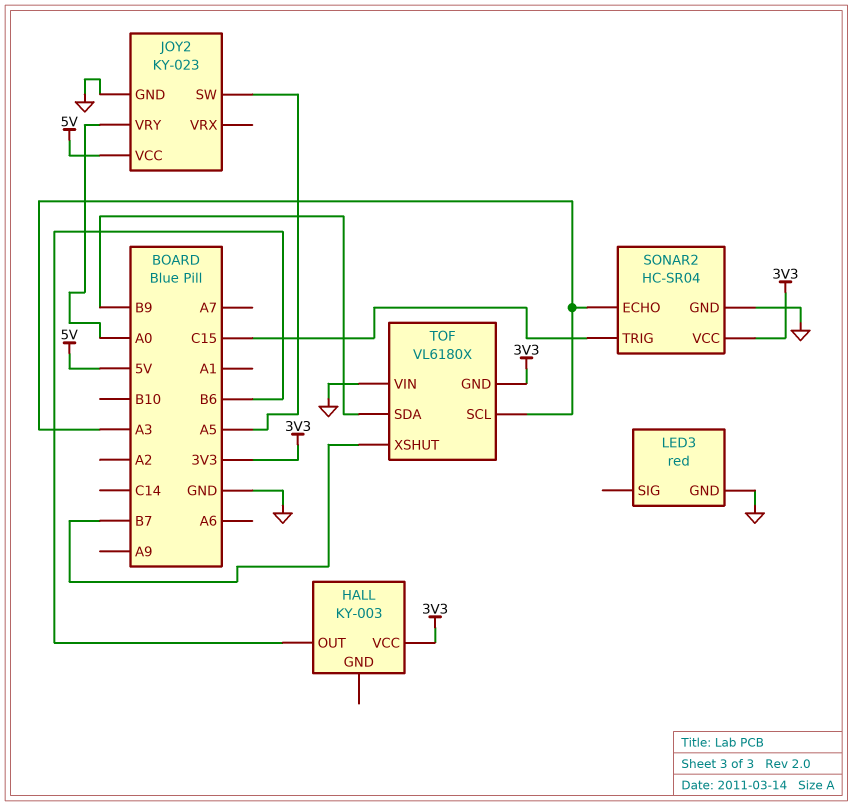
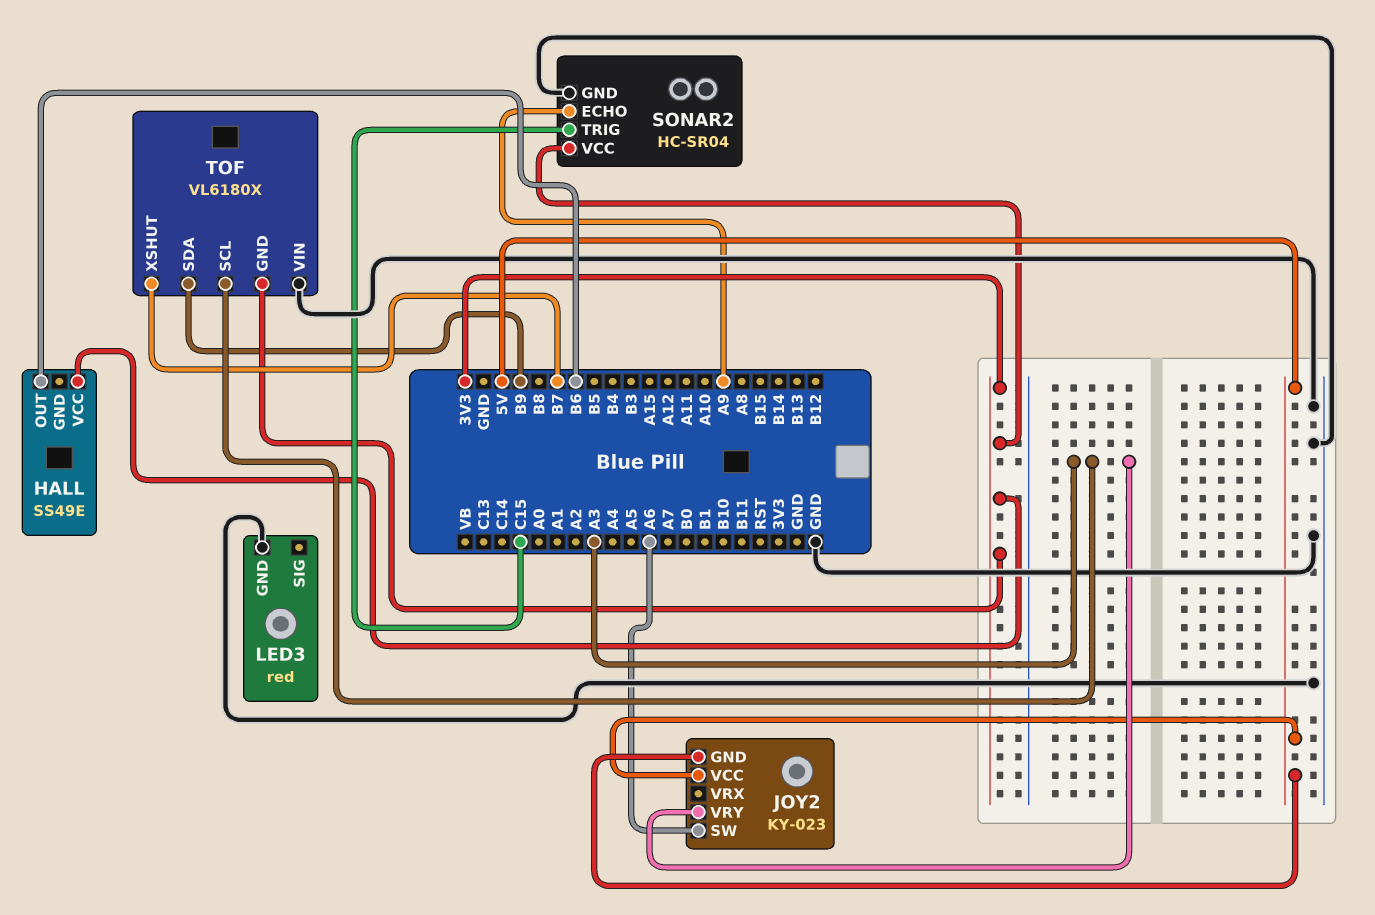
HALL: KY-003 -> SS49E
JOY2 pin GND: GND -> 5V
JOY2 pin SW: A5 -> A6
JOY2 pin VRY: A0 -> A3
SONAR2 pin ECHO: A3 -> A9

